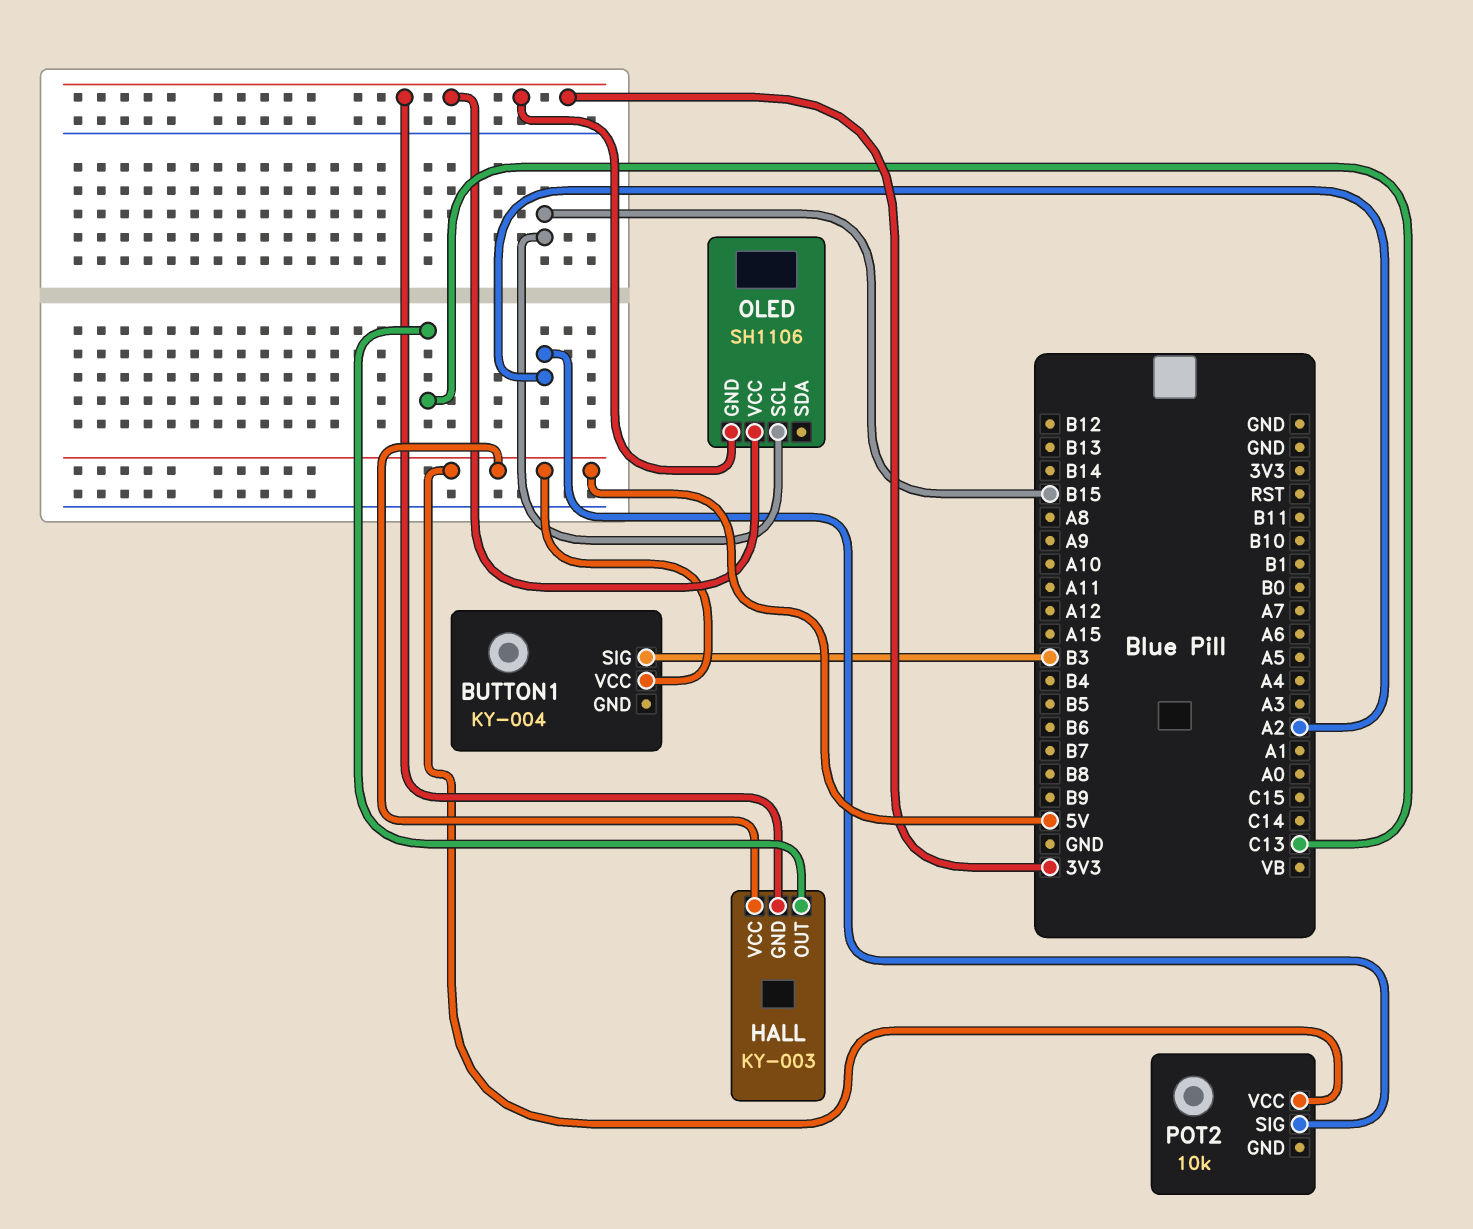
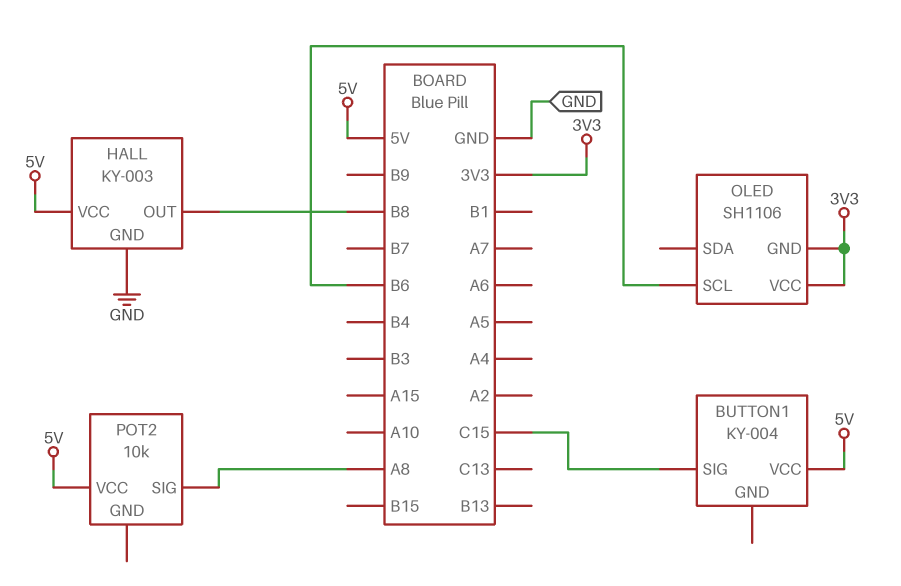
BUTTON1 pin SIG: B3 -> C15
HALL pin GND: 3V3 -> GND
HALL pin OUT: C13 -> B8
OLED pin SCL: B15 -> B6
POT2 pin SIG: A2 -> A8

